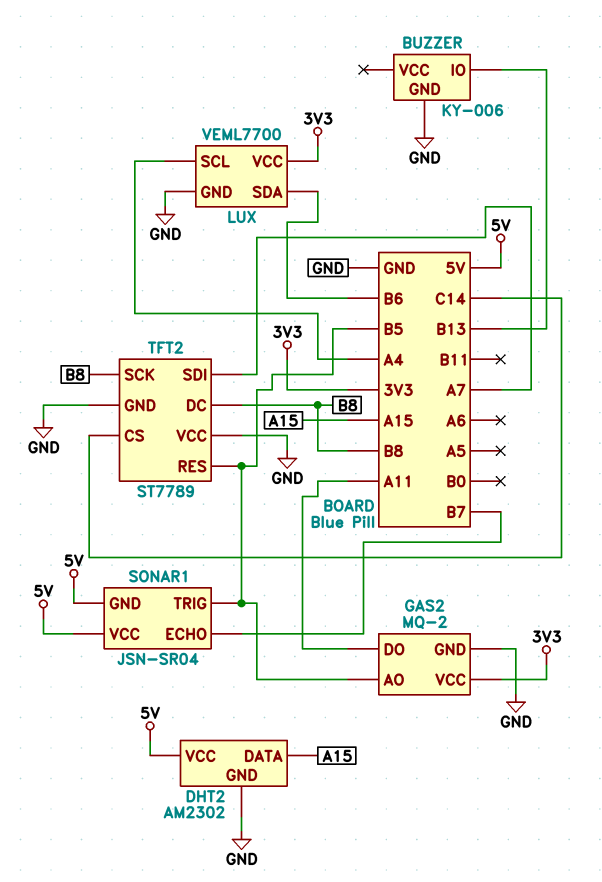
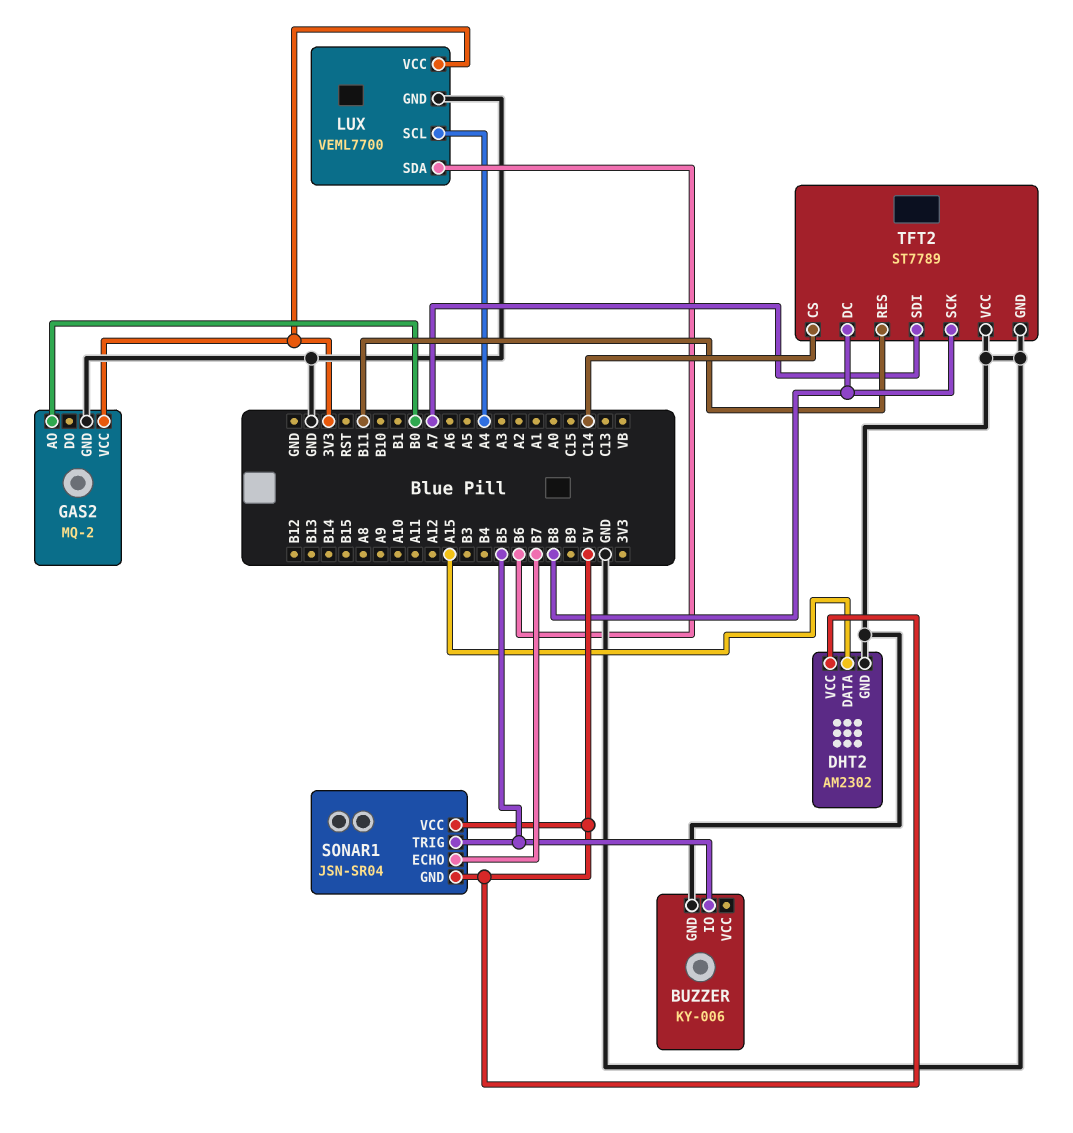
BUZZER pin IO: B13 -> B5
GAS2 pin AO: B5 -> B0
GAS2 pin DO: A11 -> none
TFT2 pin RES: B5 -> B11

